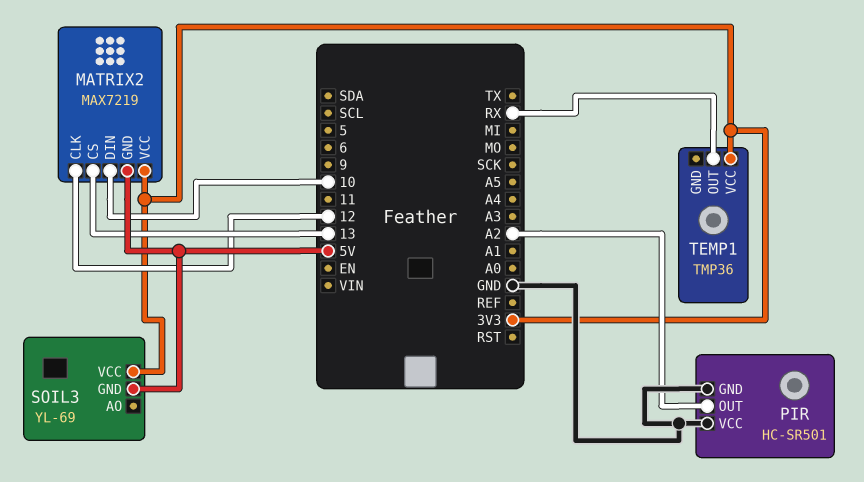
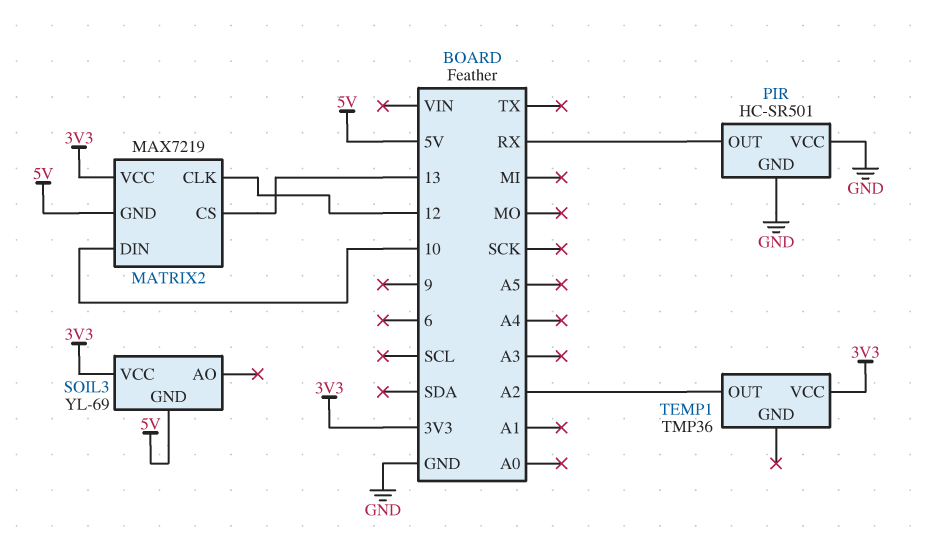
PIR pin OUT: A2 -> RX
TEMP1 pin OUT: RX -> A2

